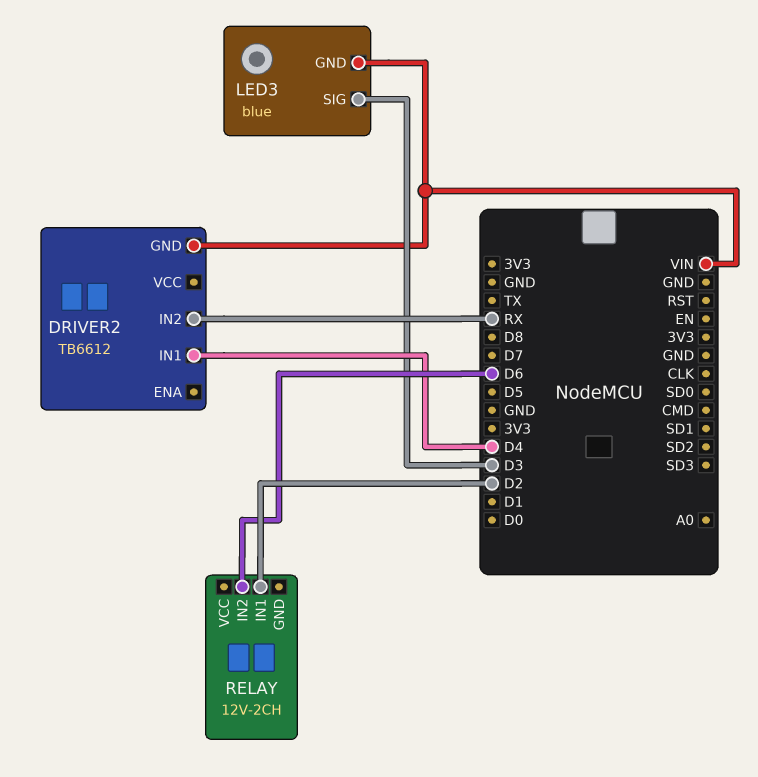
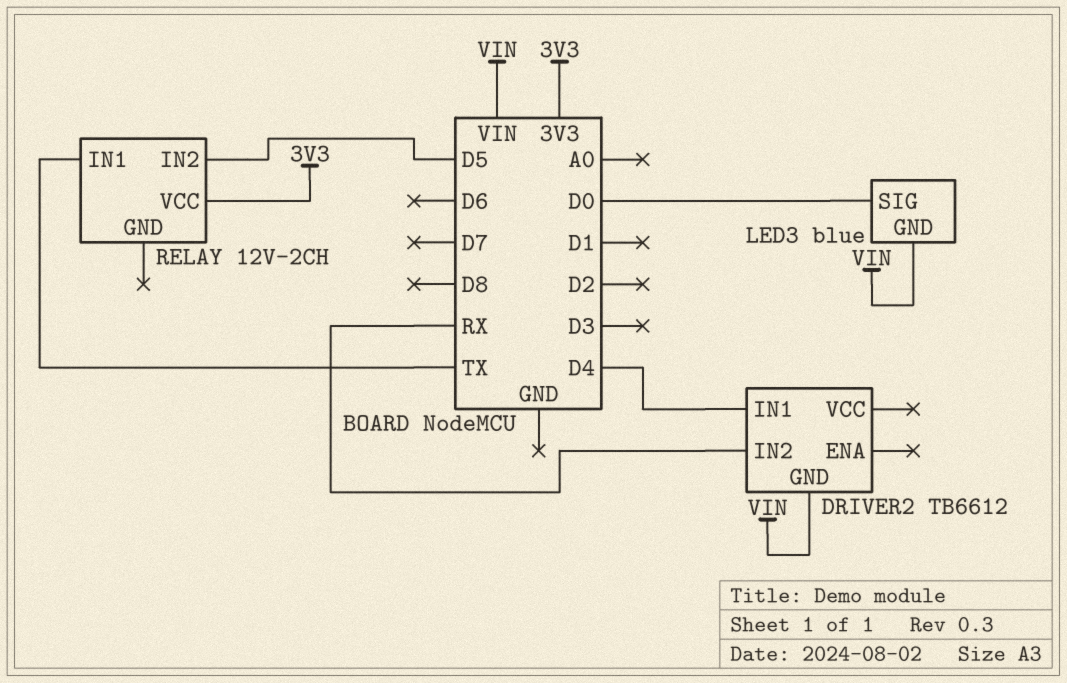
LED3 pin SIG: D3 -> D0
RELAY pin IN1: D2 -> TX
RELAY pin IN2: D6 -> D5
RELAY pin VCC: none -> 3V3

